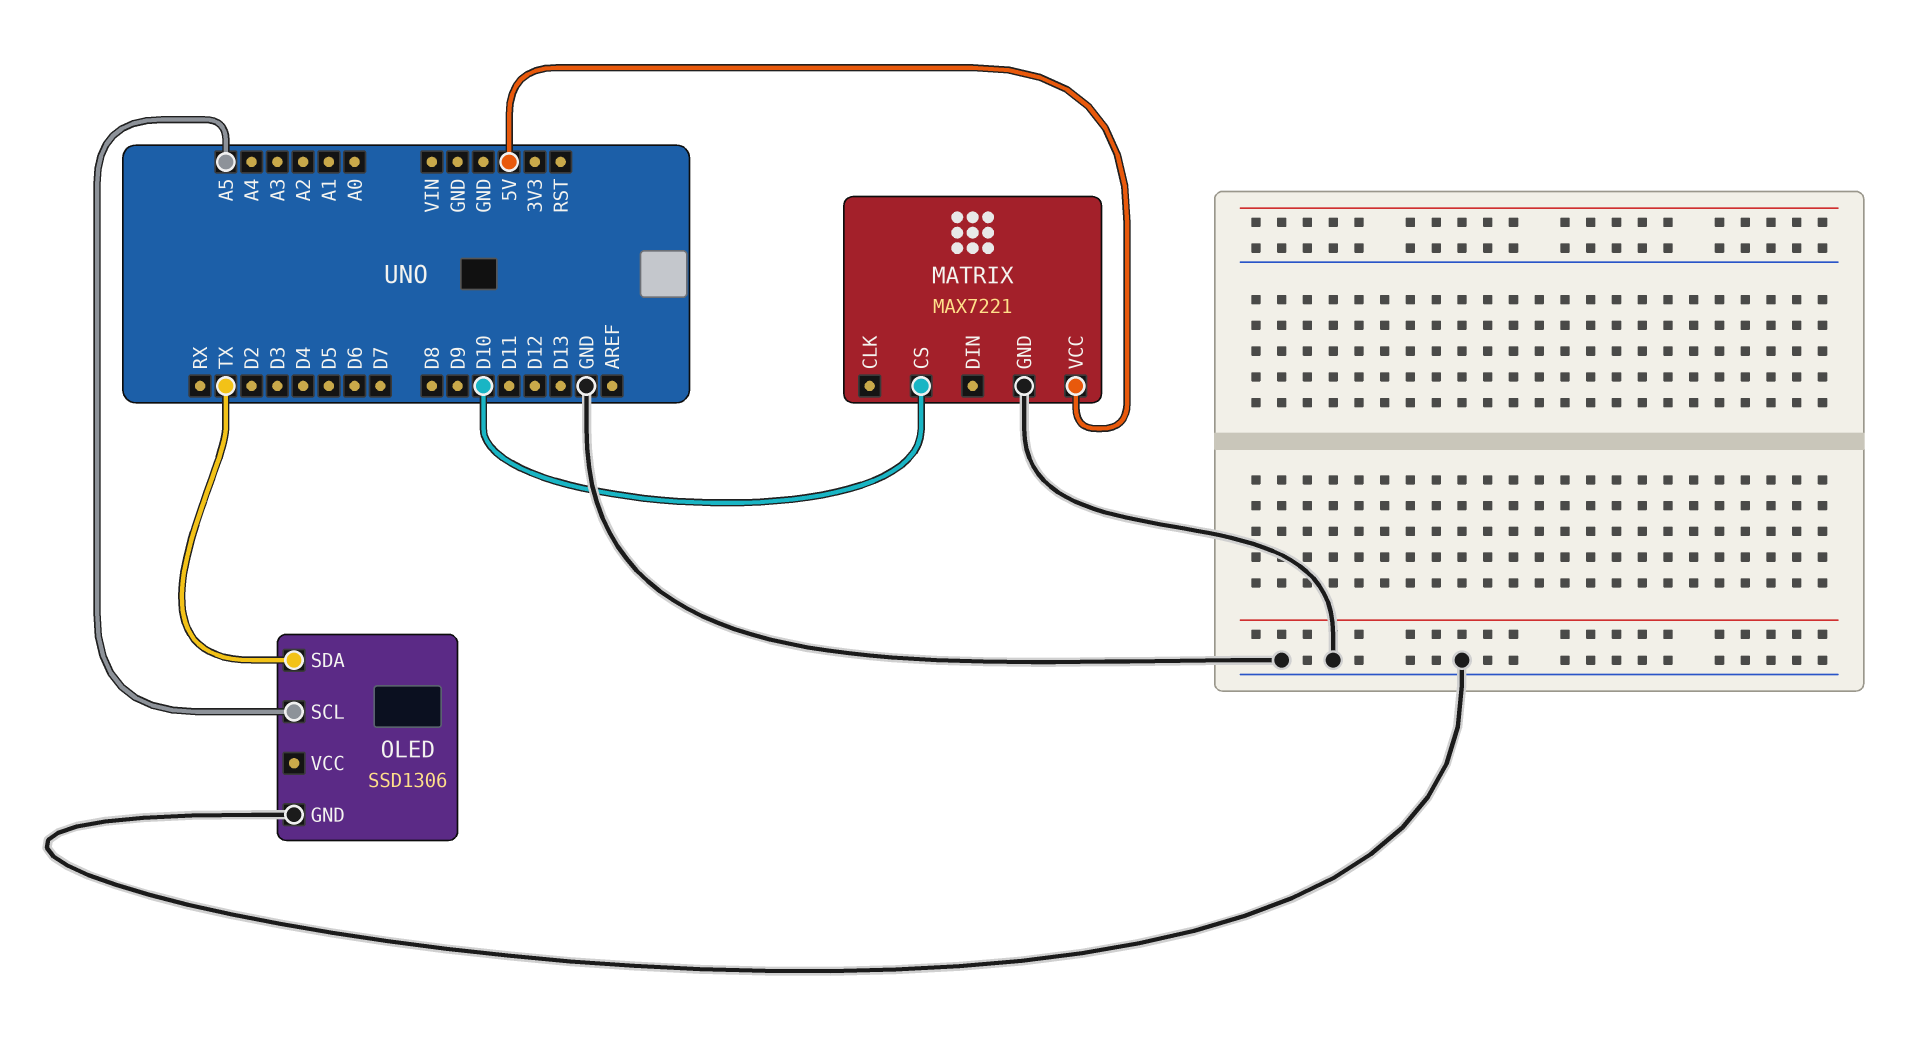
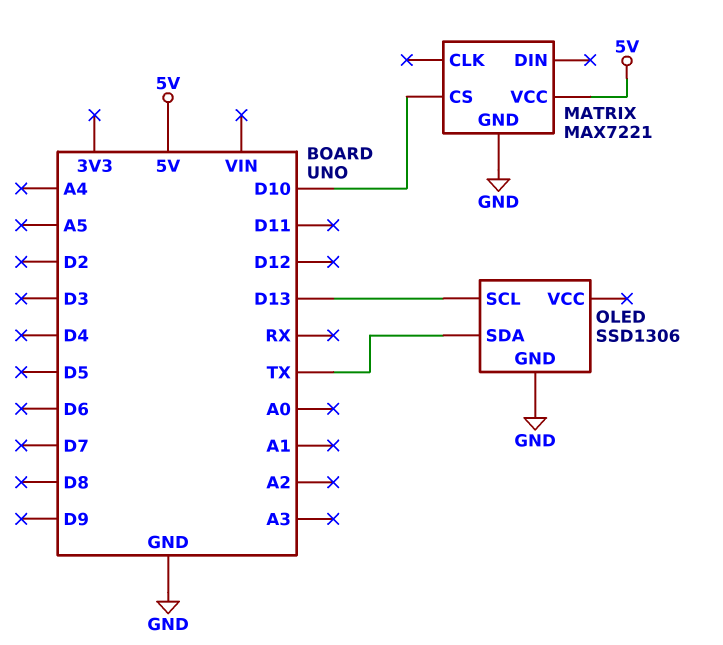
OLED pin SCL: A5 -> D13

